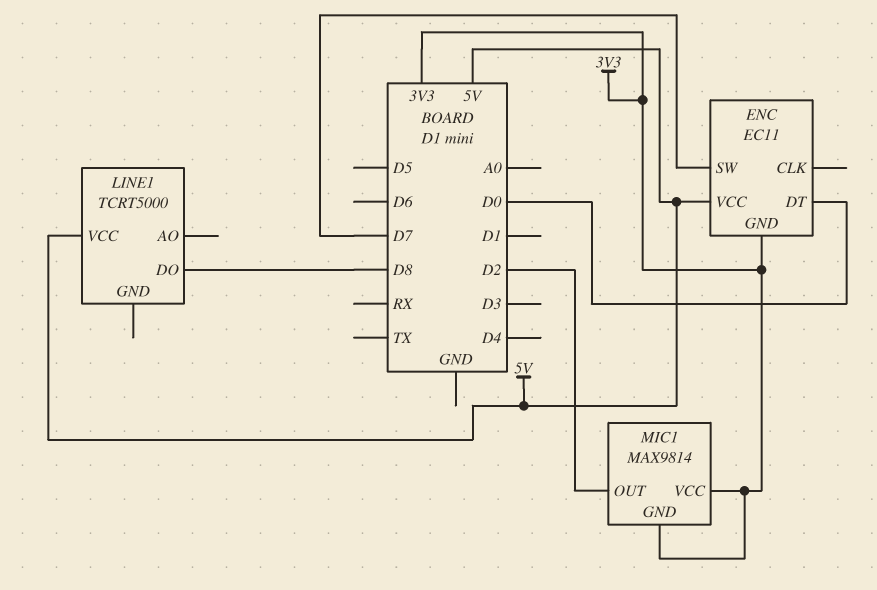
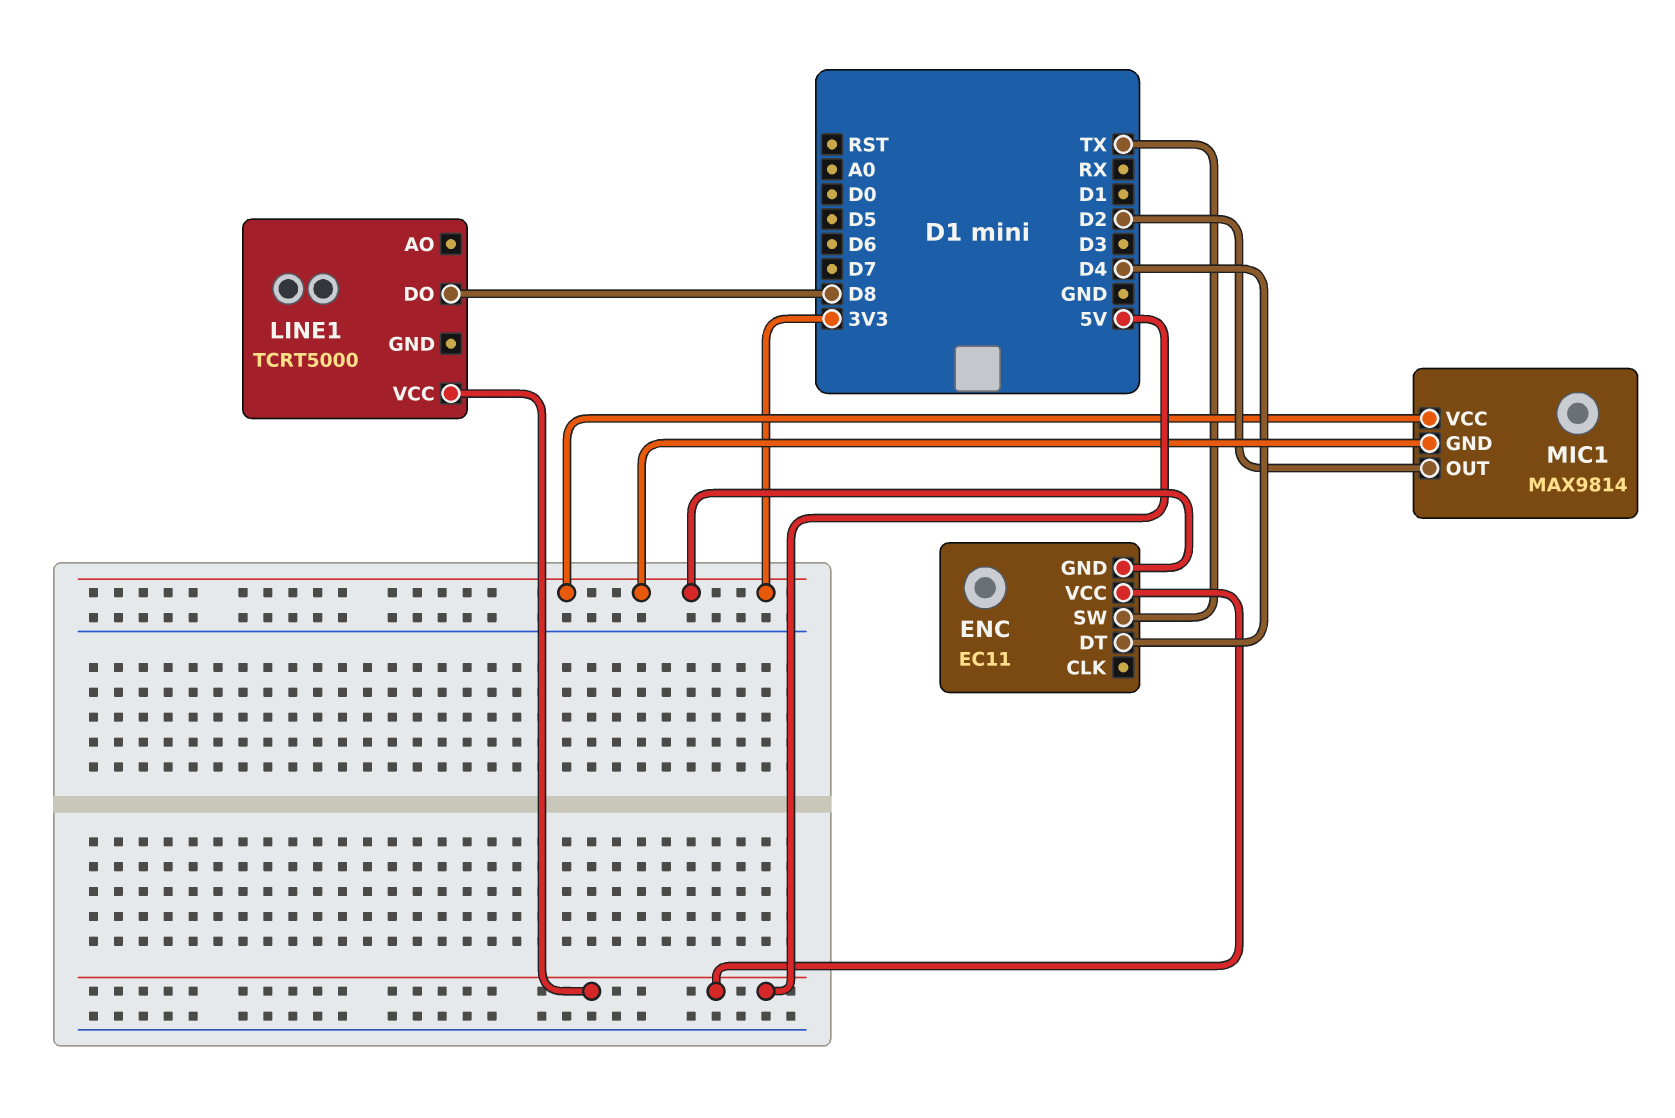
ENC pin DT: D0 -> D4
ENC pin SW: D7 -> TX

